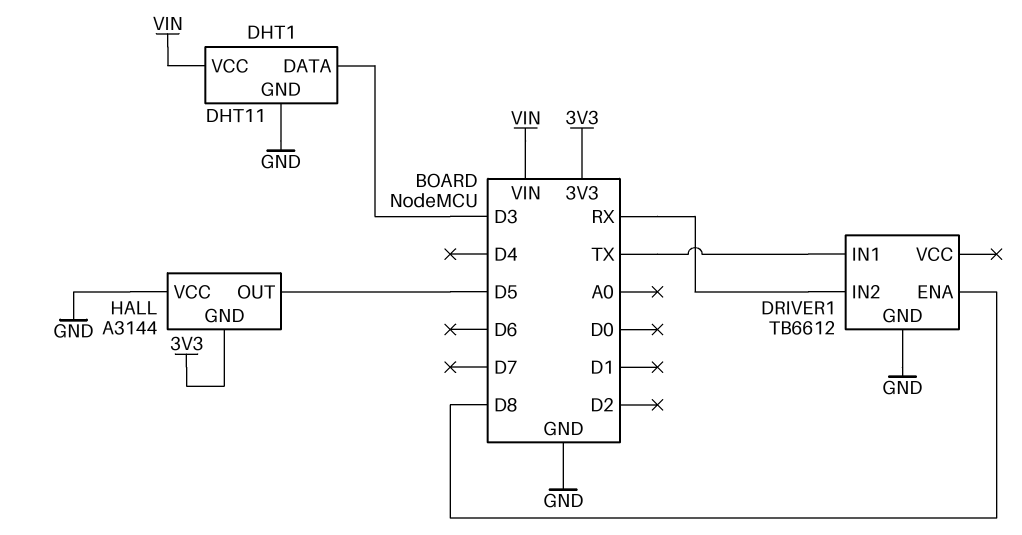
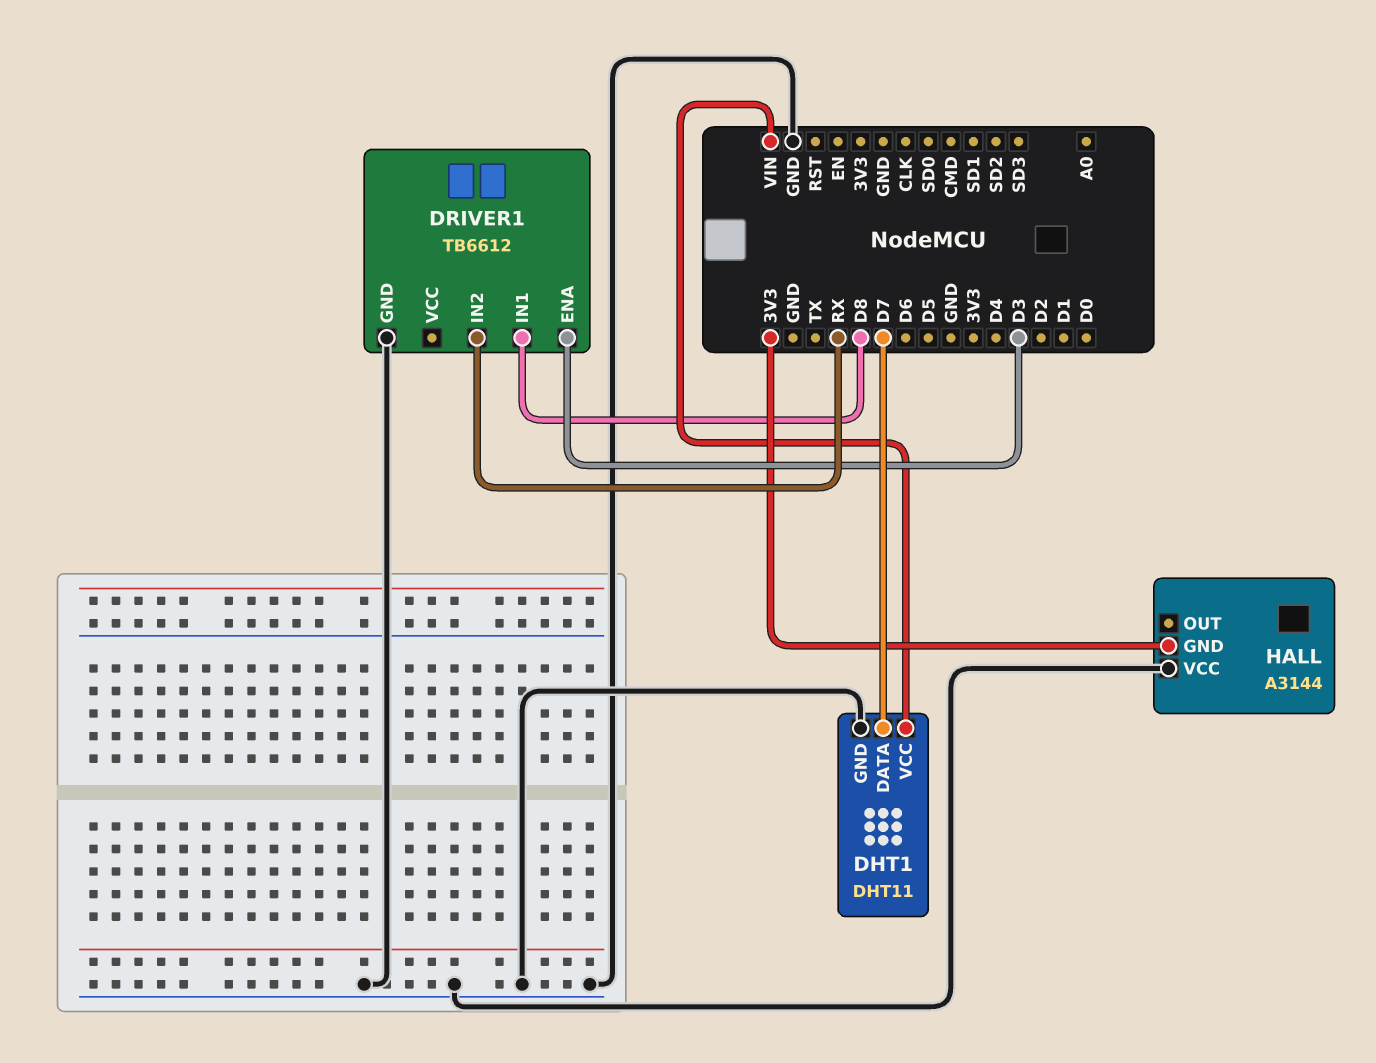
DHT1 pin DATA: D3 -> D7
DRIVER1 pin ENA: D8 -> D3
DRIVER1 pin IN1: TX -> D8
HALL pin OUT: D5 -> none

